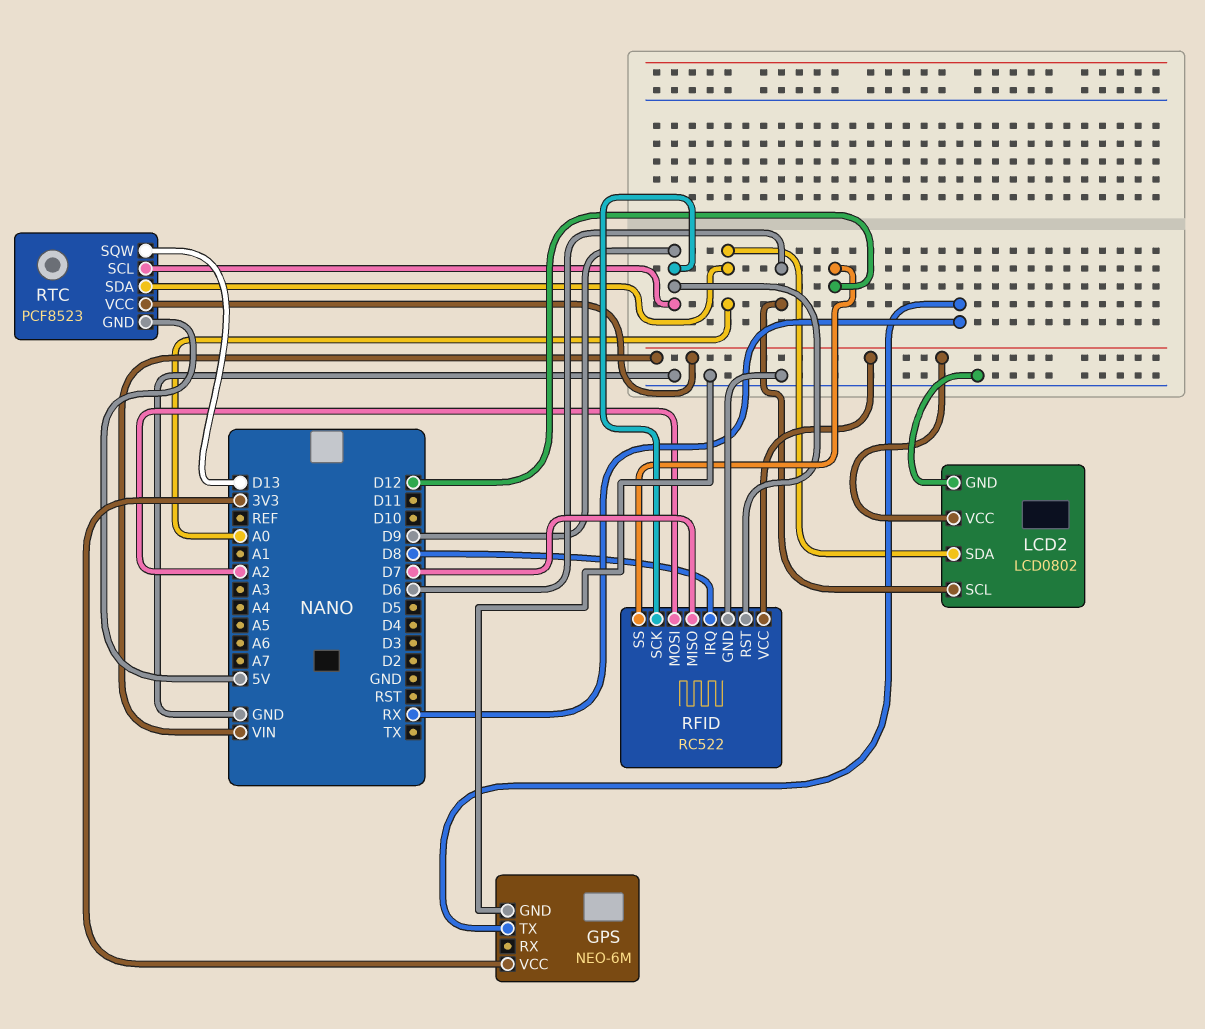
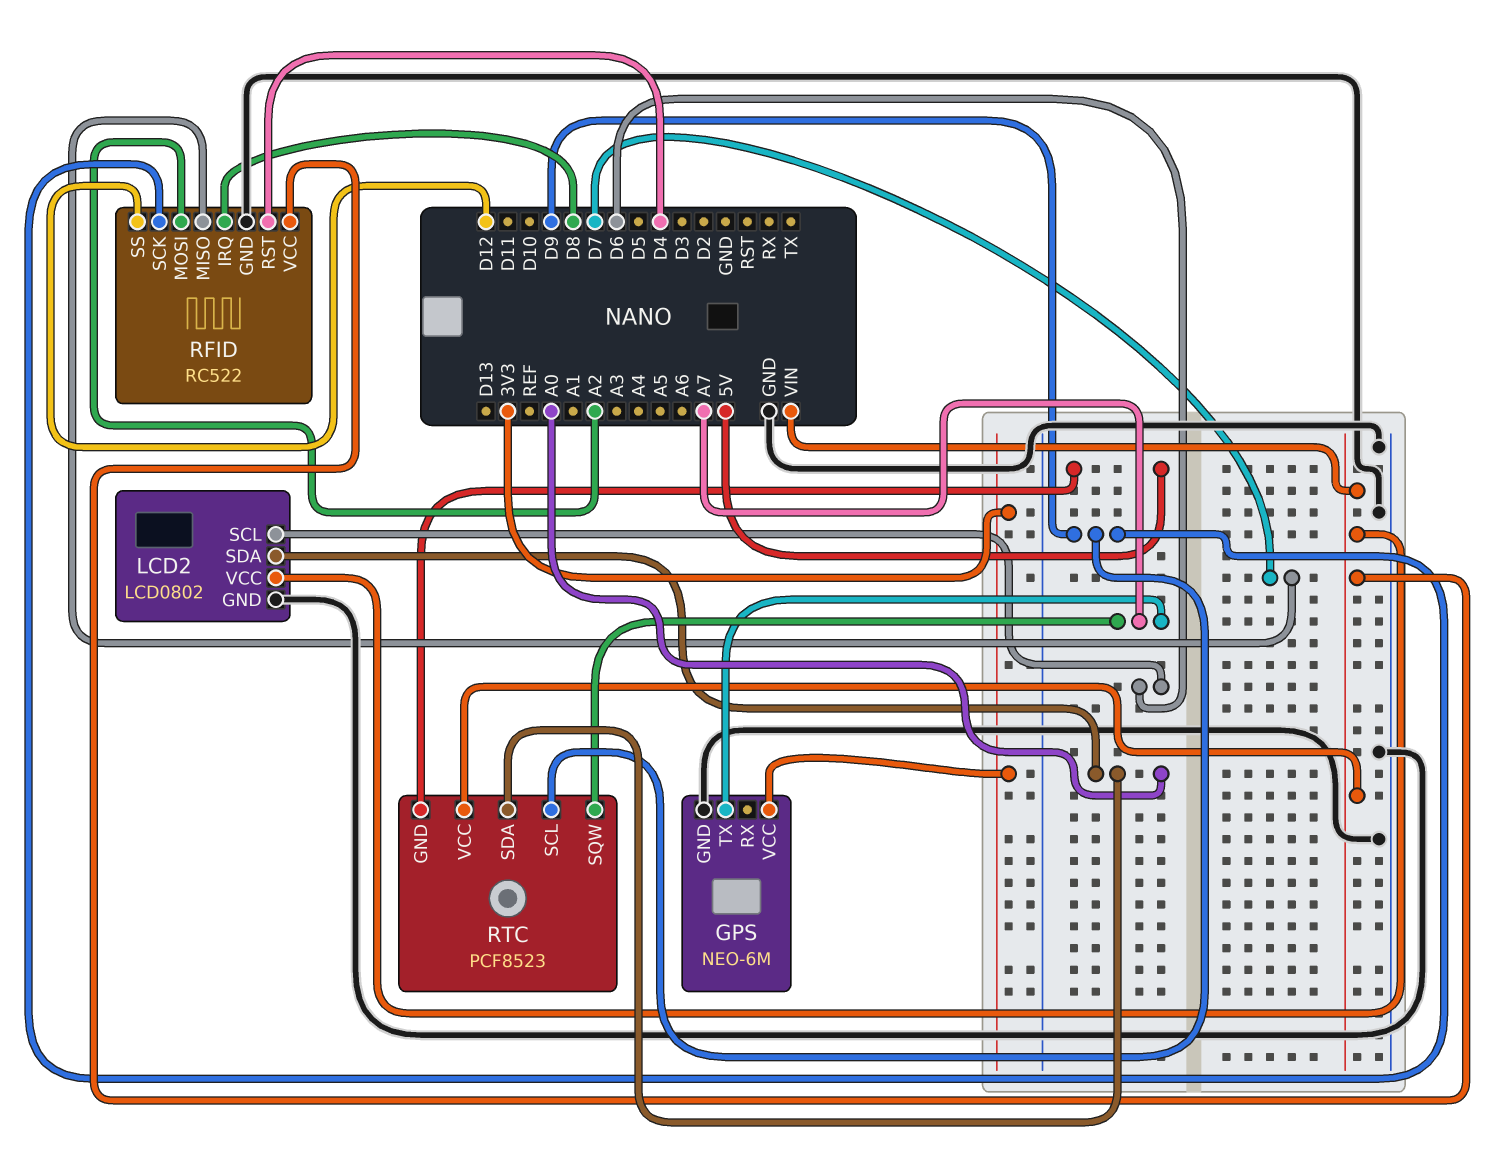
GPS pin TX: RX -> A7
RFID pin RST: D9 -> D4
RTC pin SQW: D13 -> A7

